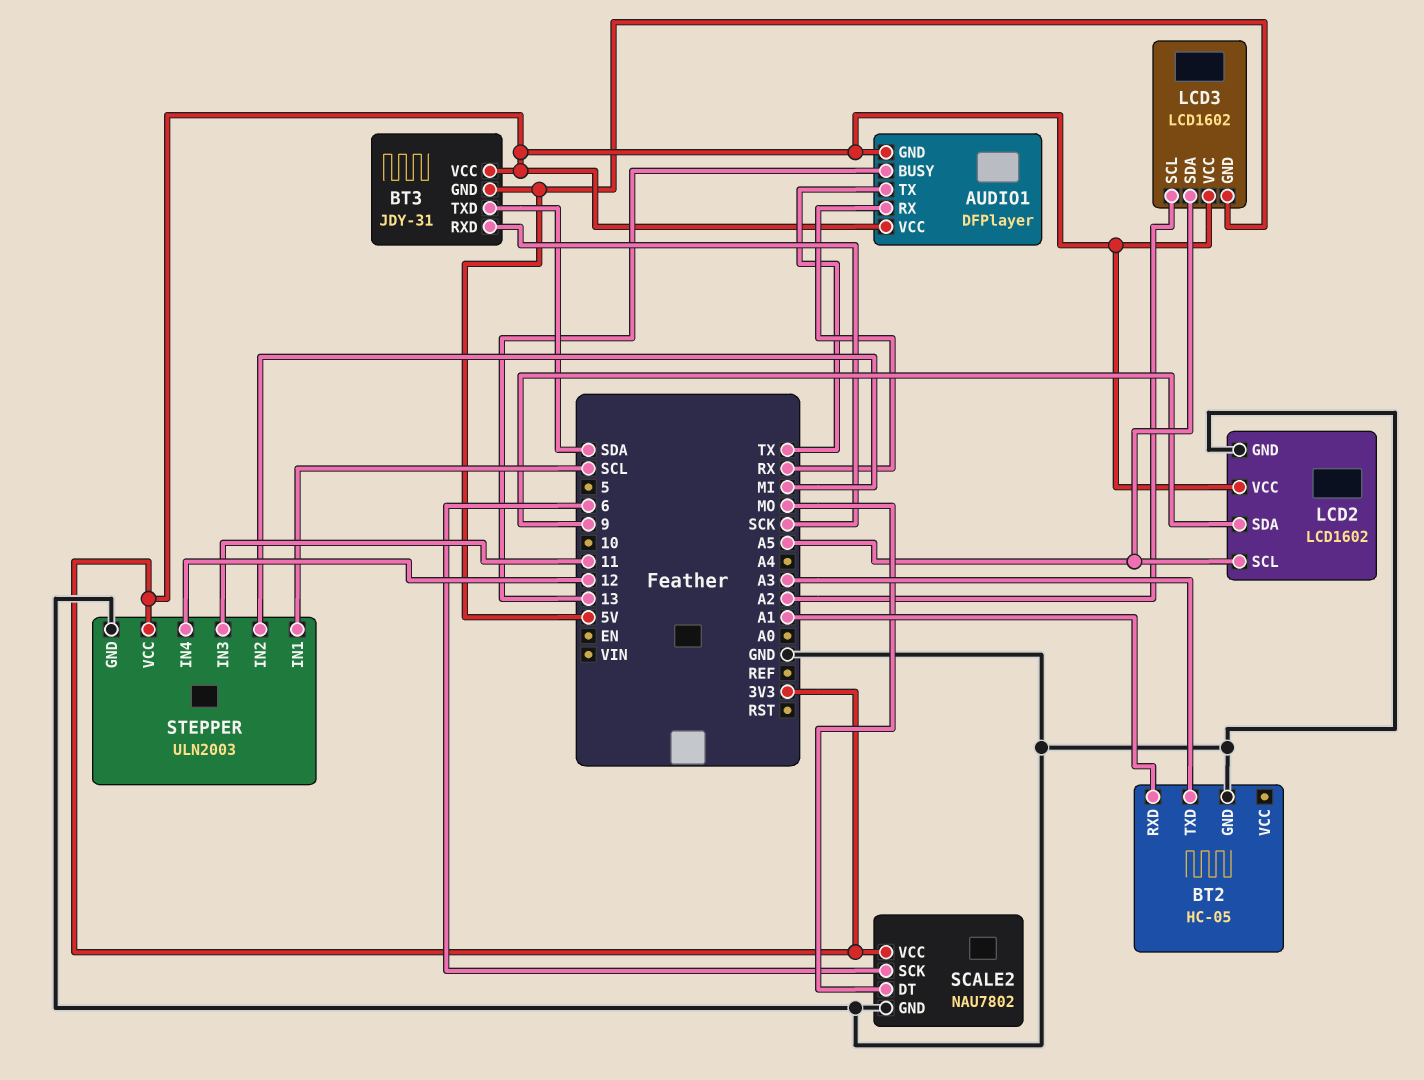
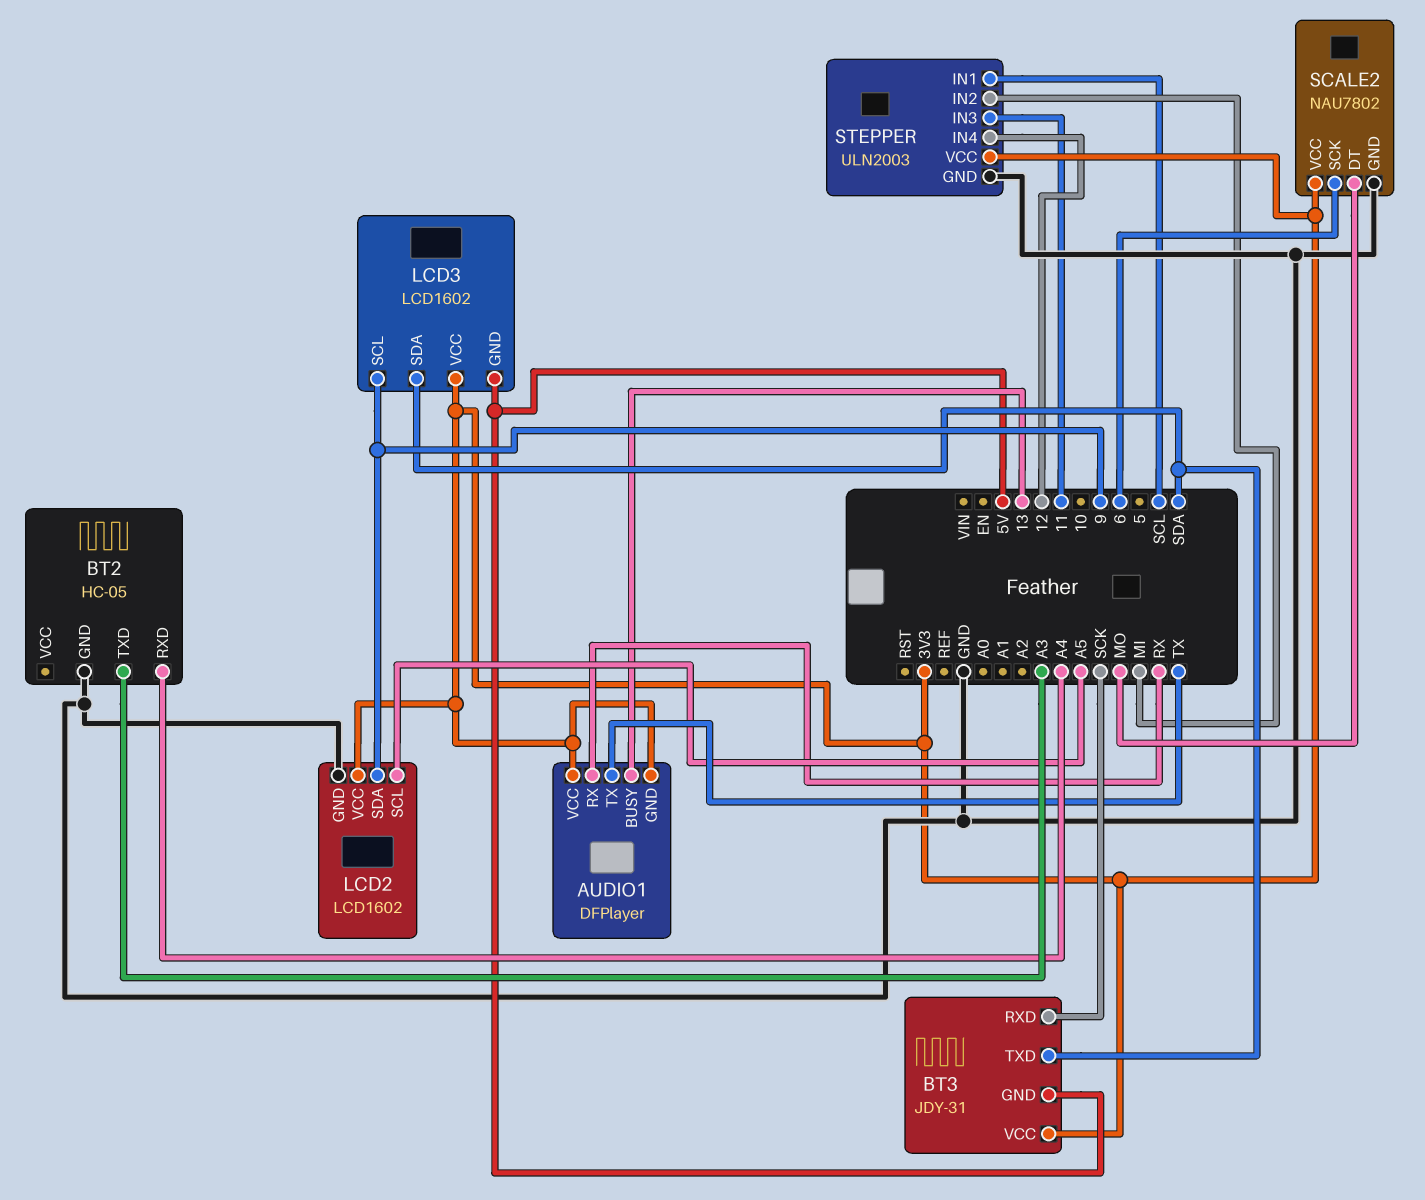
BT2 pin RXD: A1 -> A4
LCD3 pin SCL: A2 -> 9
LCD3 pin SDA: A5 -> SDA

